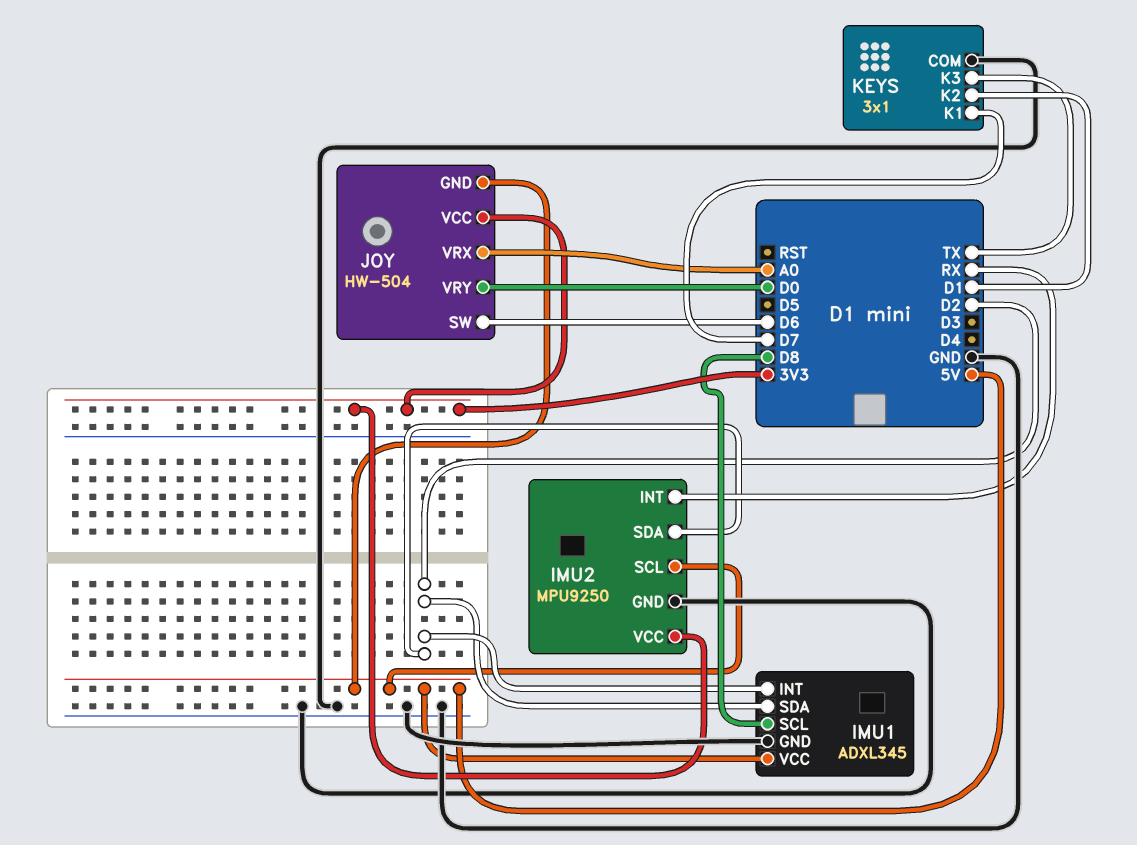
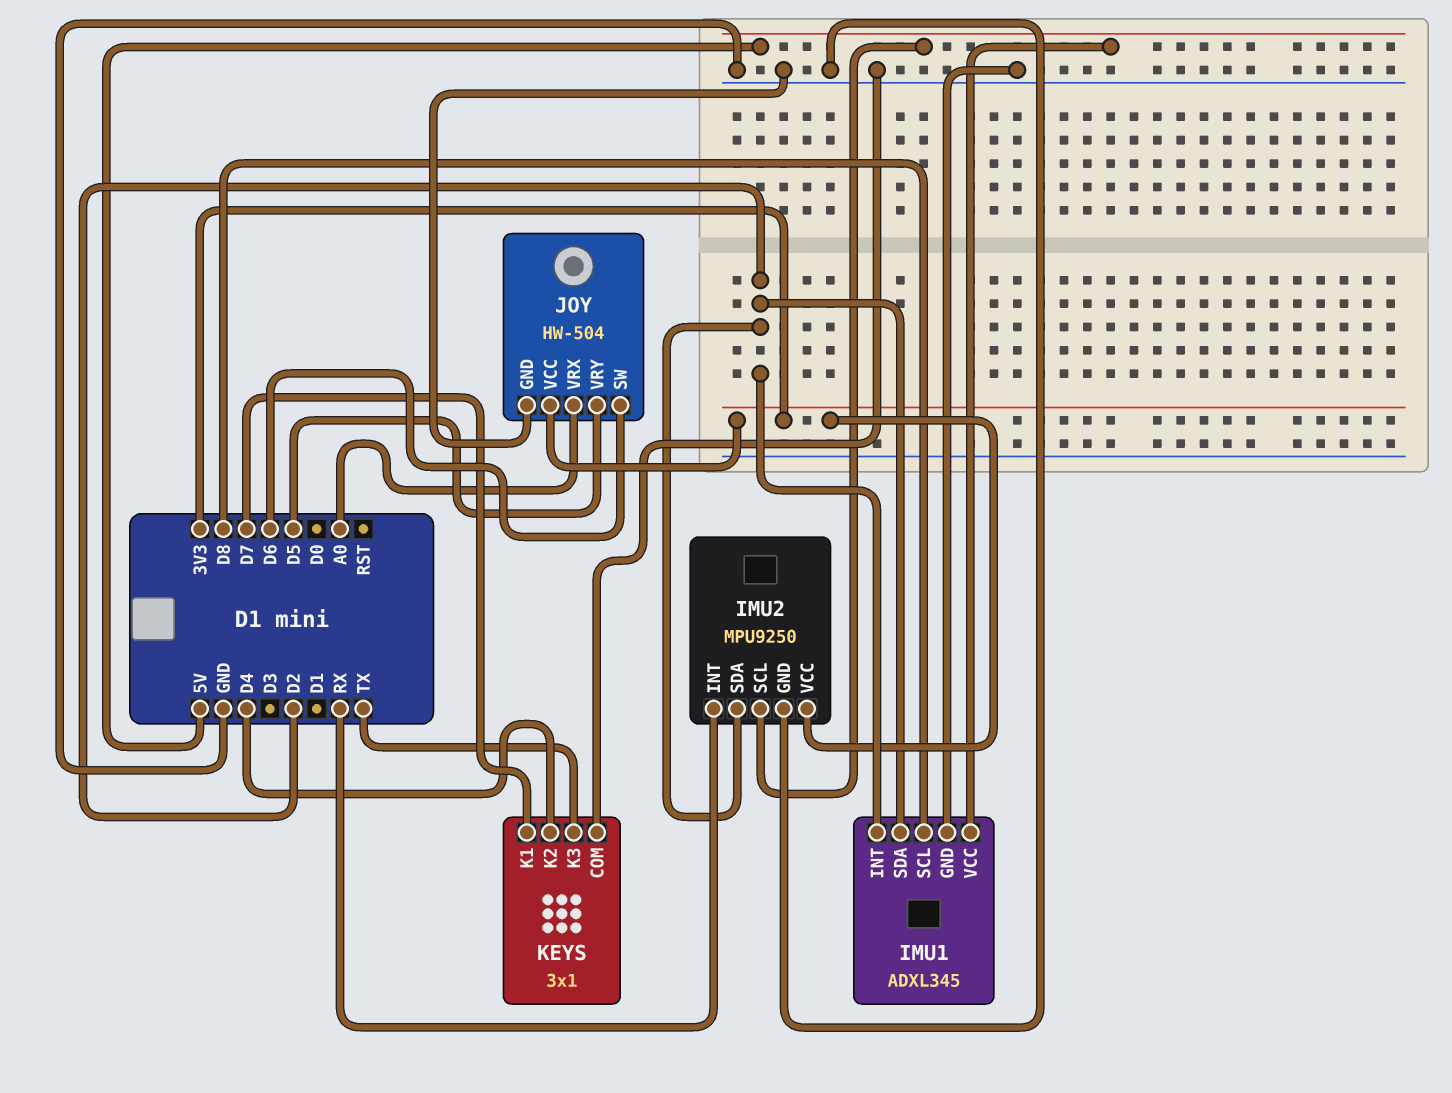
JOY pin GND: 5V -> GND
JOY pin VRY: D0 -> D5
KEYS pin K2: D1 -> D4

